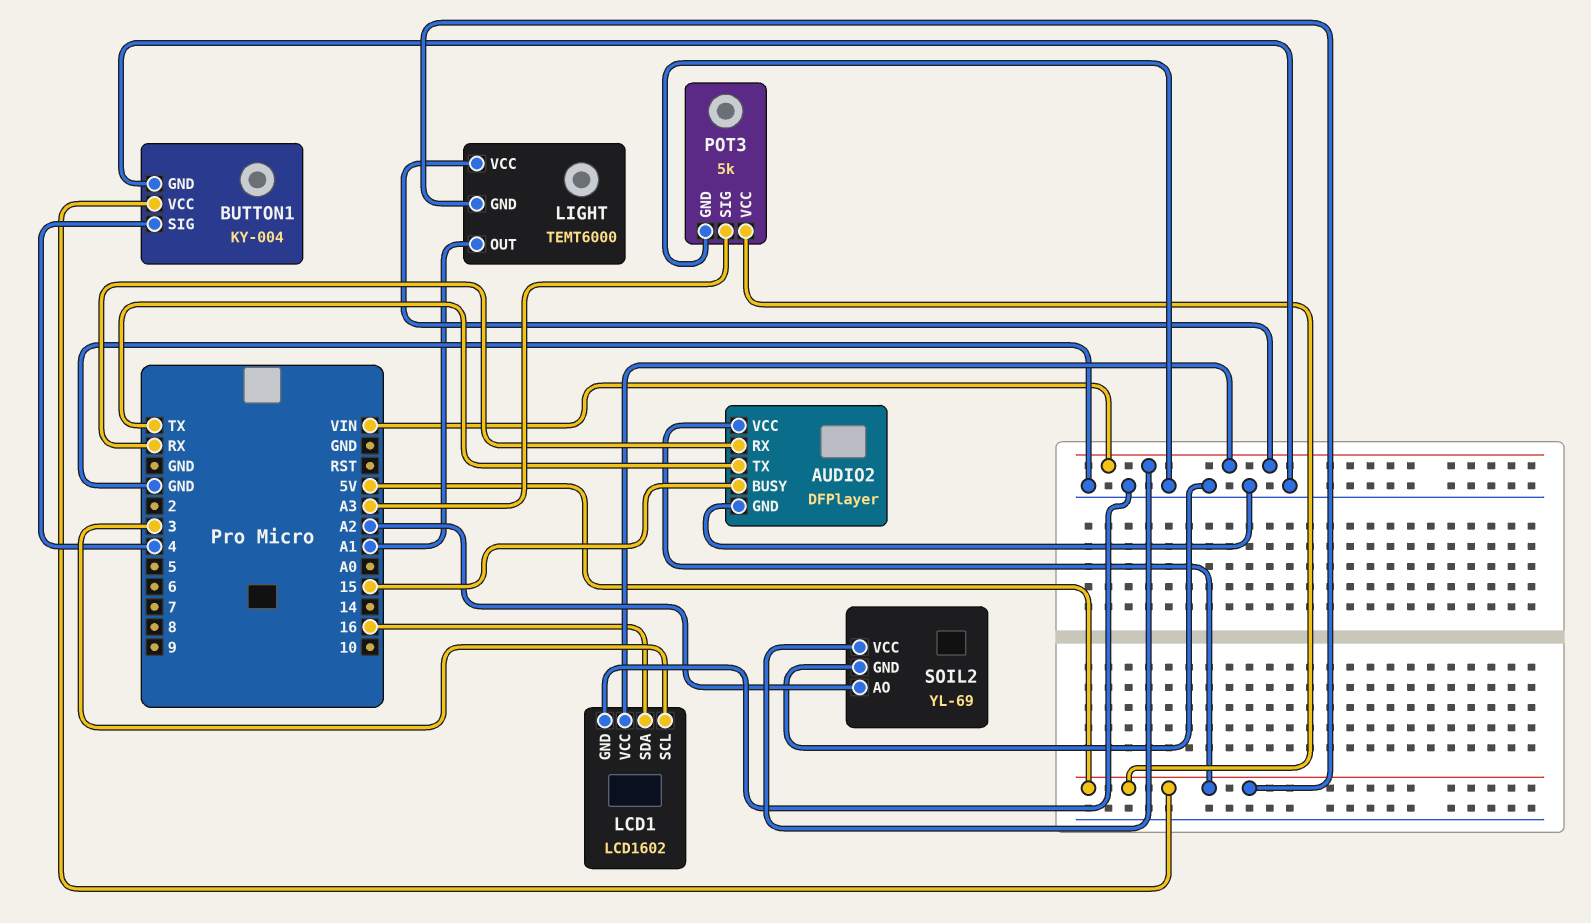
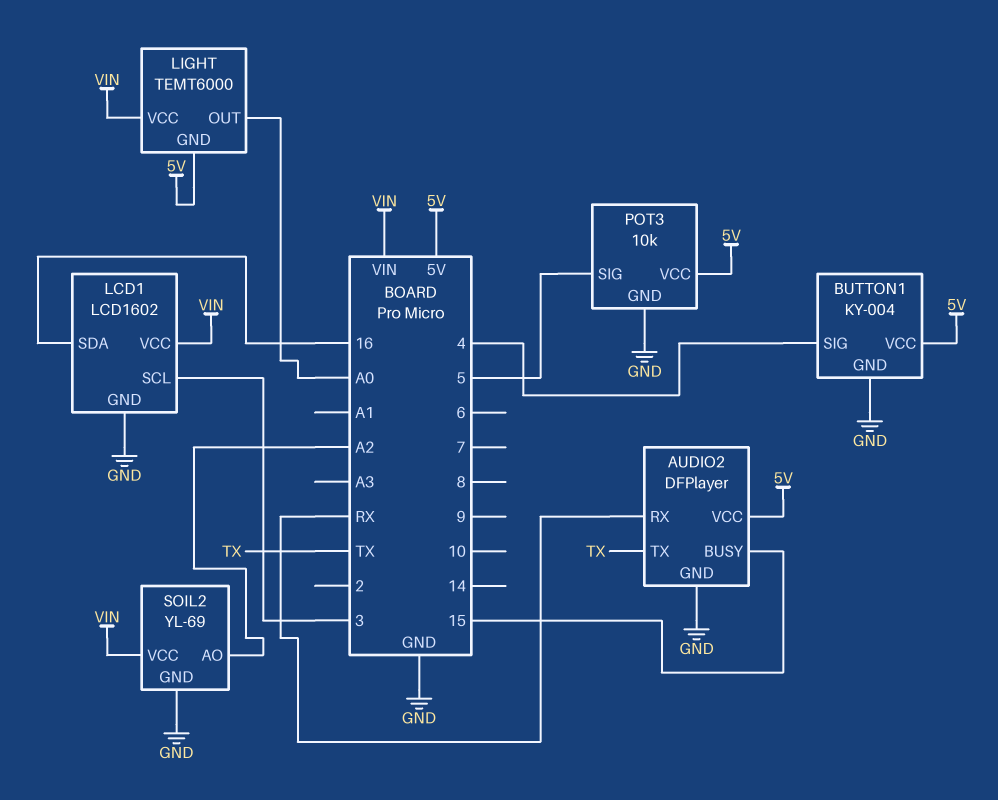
LIGHT pin OUT: A1 -> A0
POT3: 5k -> 10k
POT3 pin SIG: A3 -> 5

